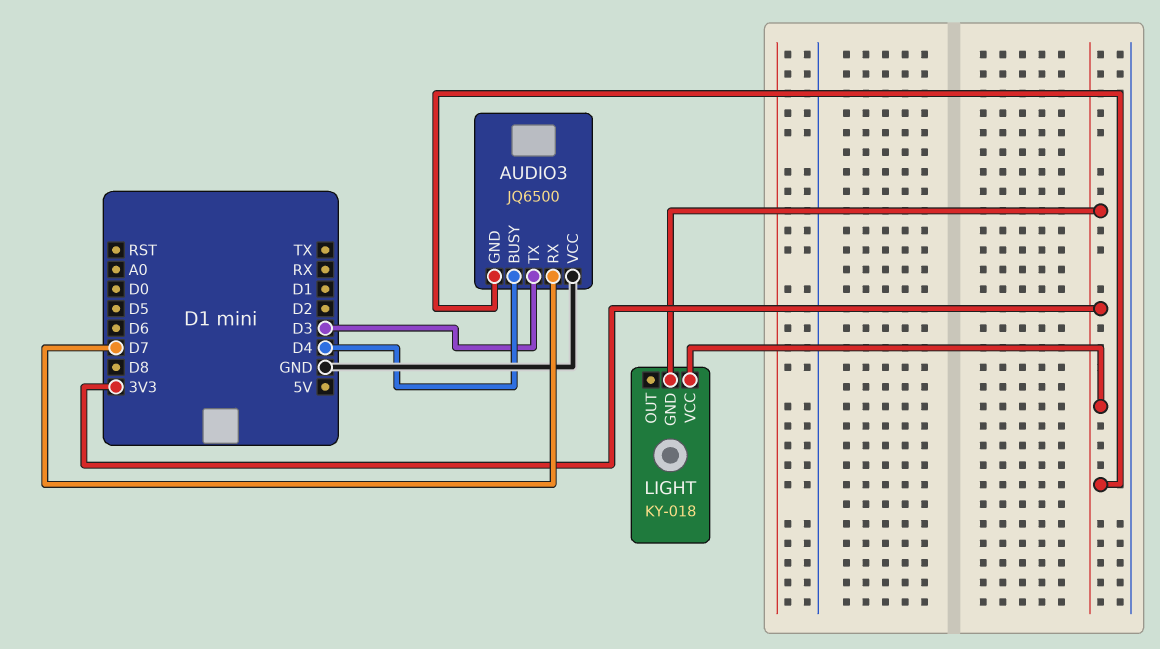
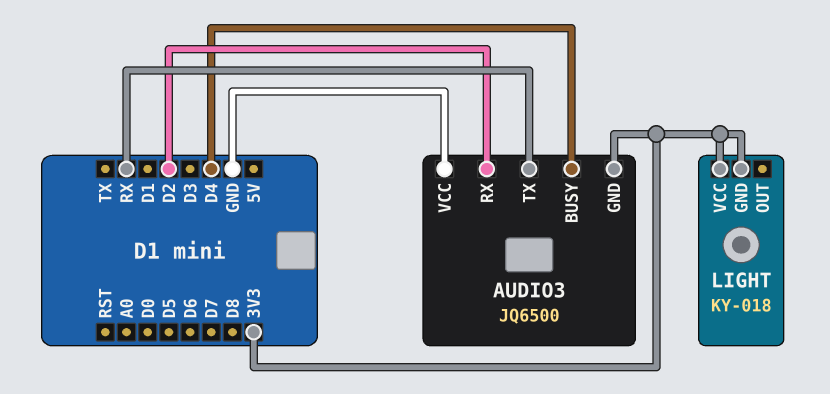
AUDIO3 pin RX: D7 -> D2
AUDIO3 pin TX: D3 -> RX

